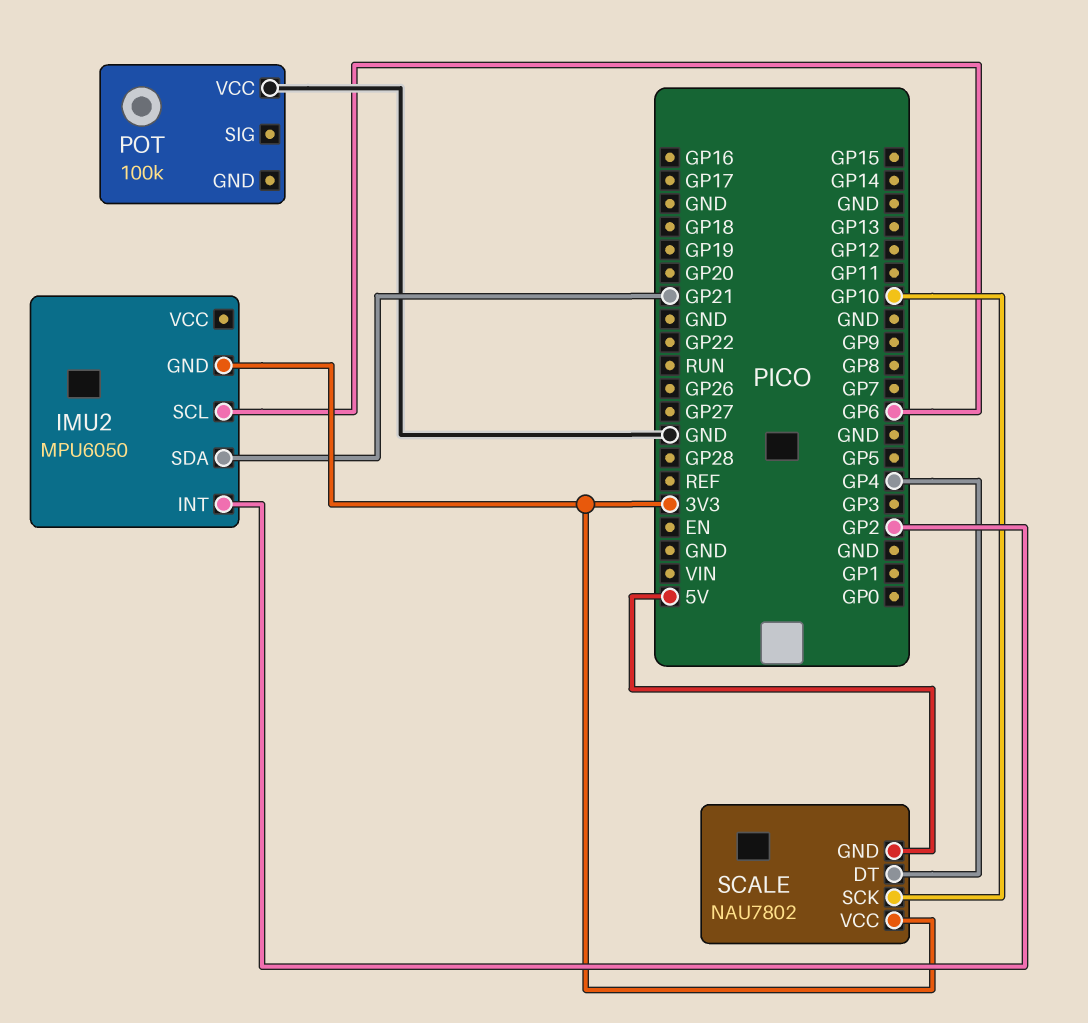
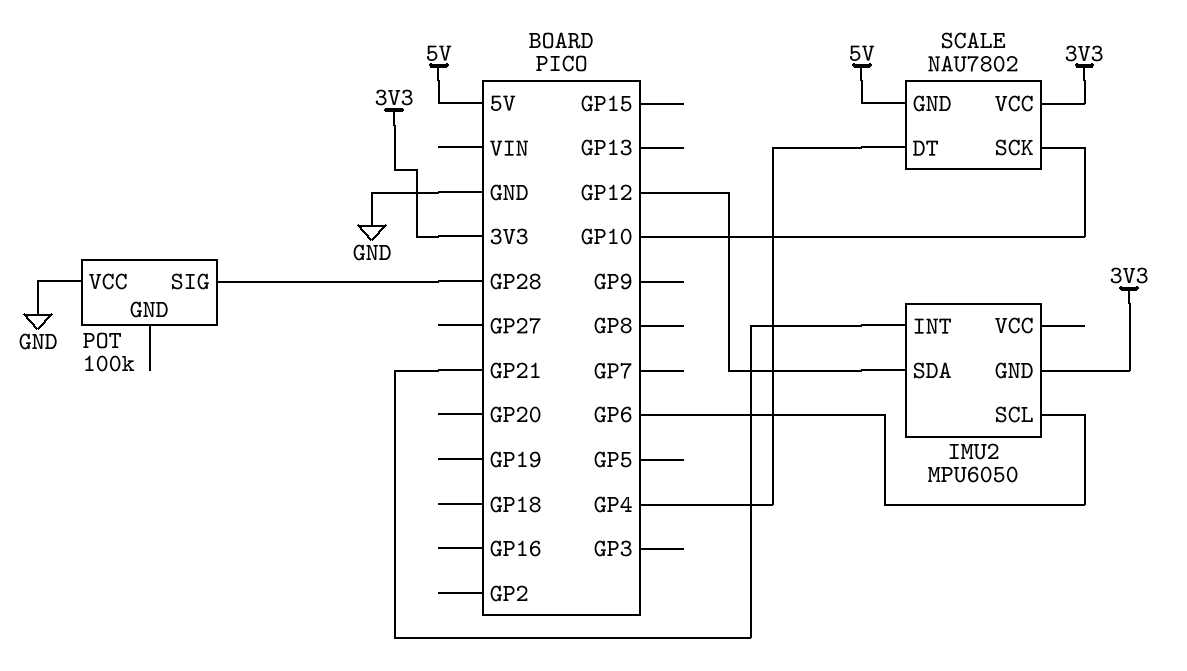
IMU2 pin INT: GP2 -> GP21
IMU2 pin SDA: GP21 -> GP12
POT pin SIG: none -> GP28

